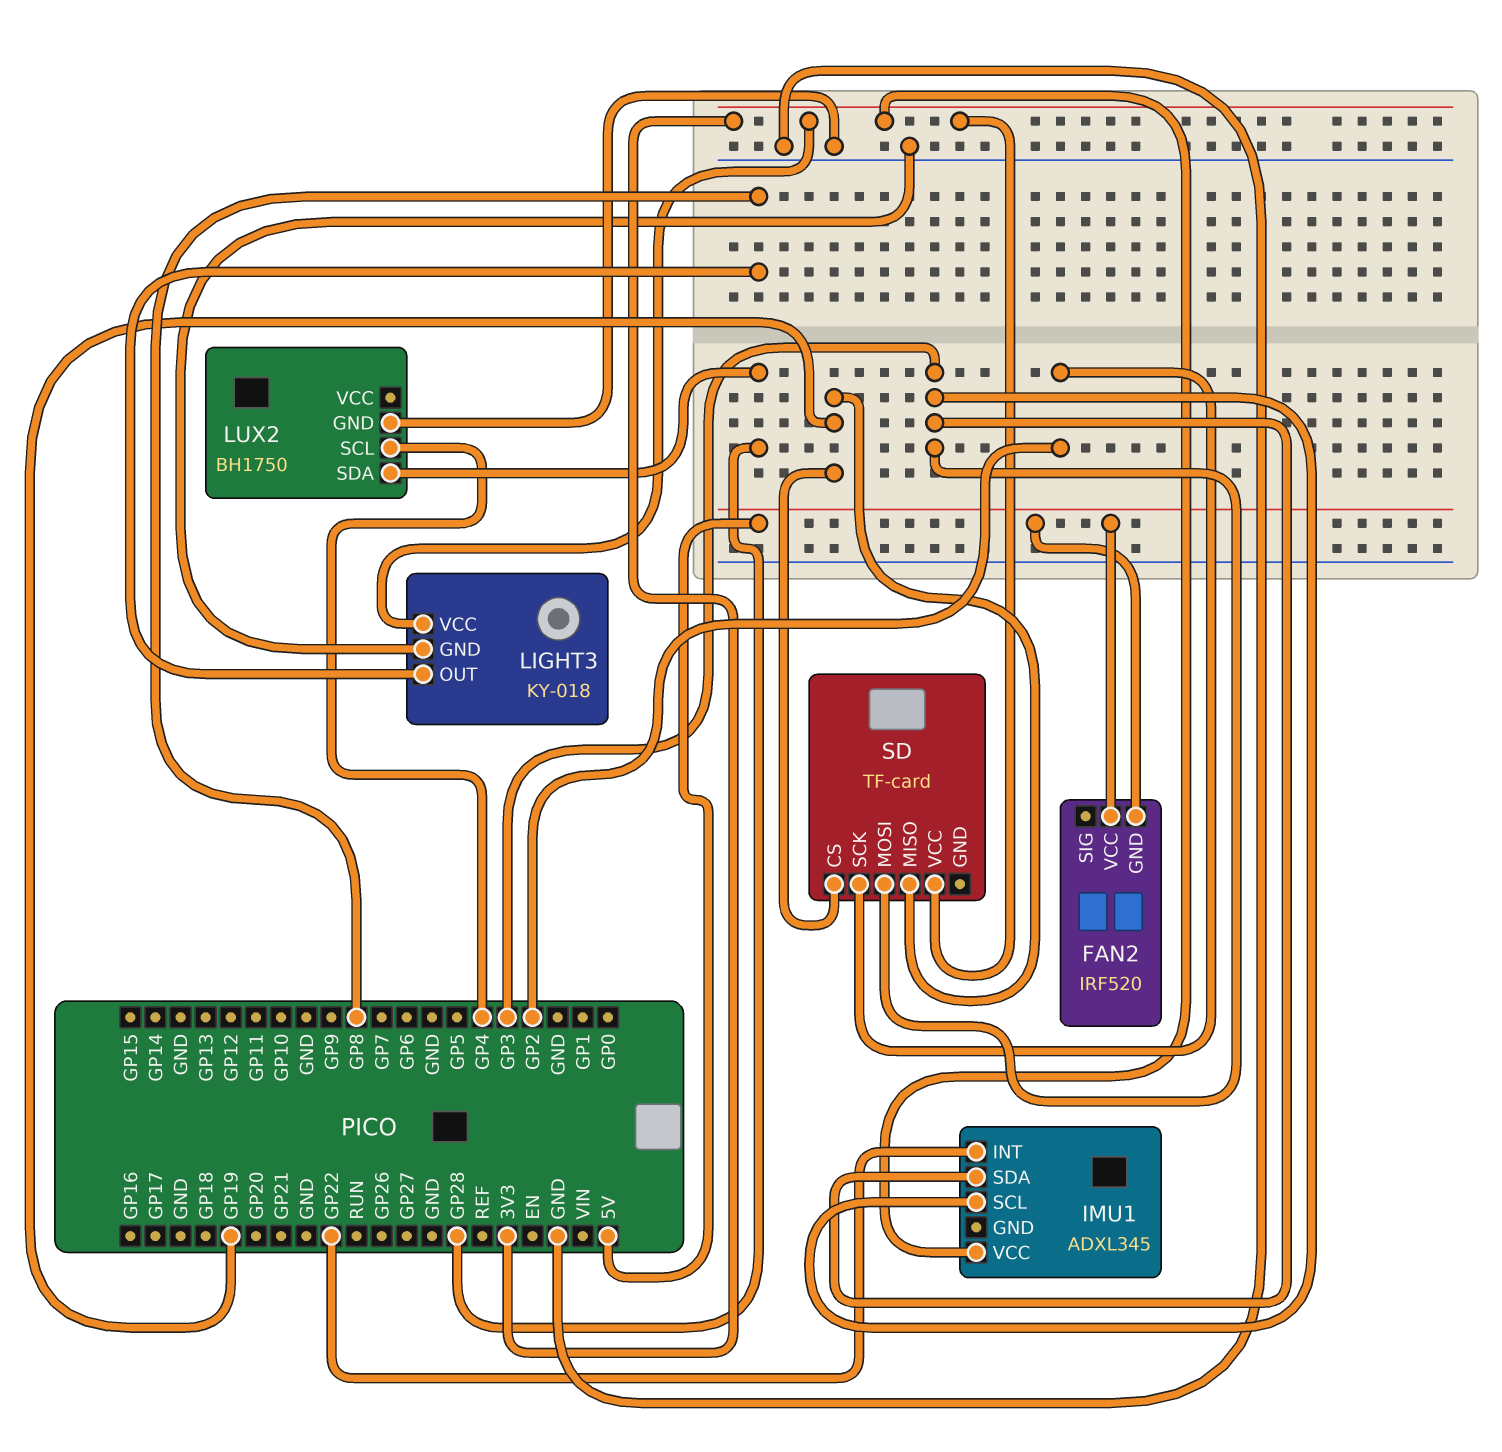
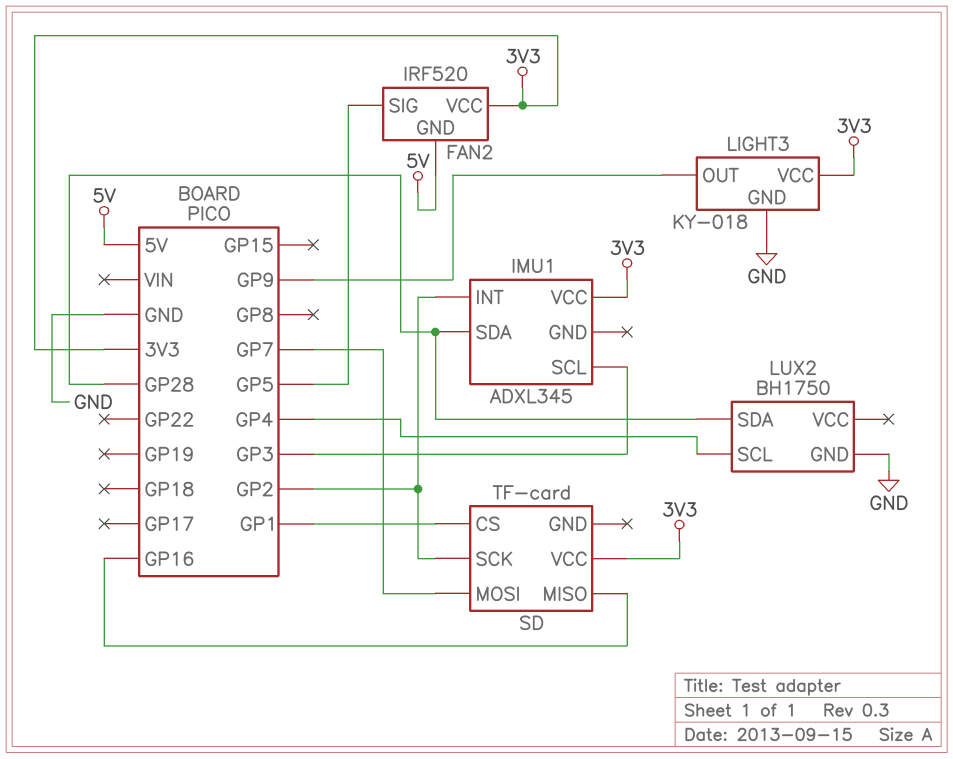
FAN2 pin SIG: none -> GP5
FAN2 pin VCC: 5V -> 3V3
IMU1 pin INT: GP22 -> GP2
IMU1 pin SDA: GP3 -> GP28
LIGHT3 pin OUT: GP8 -> GP9
SD pin CS: GP19 -> GP1
SD pin MISO: GP19 -> GP16
SD pin MOSI: GP3 -> GP7

